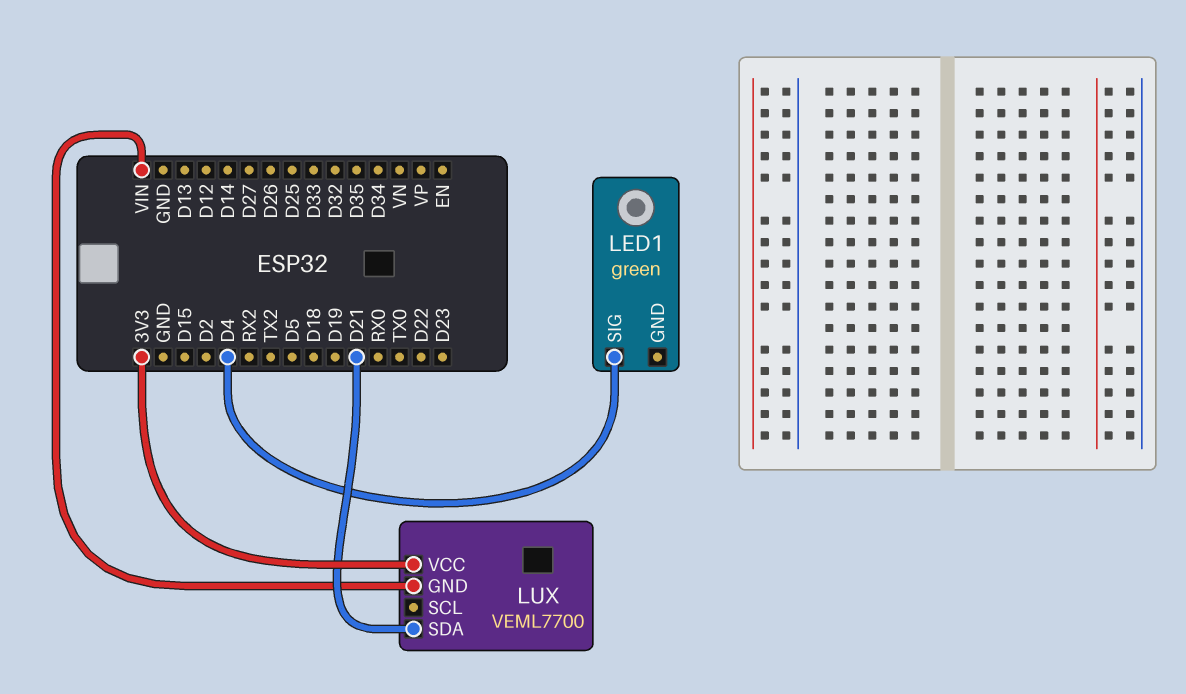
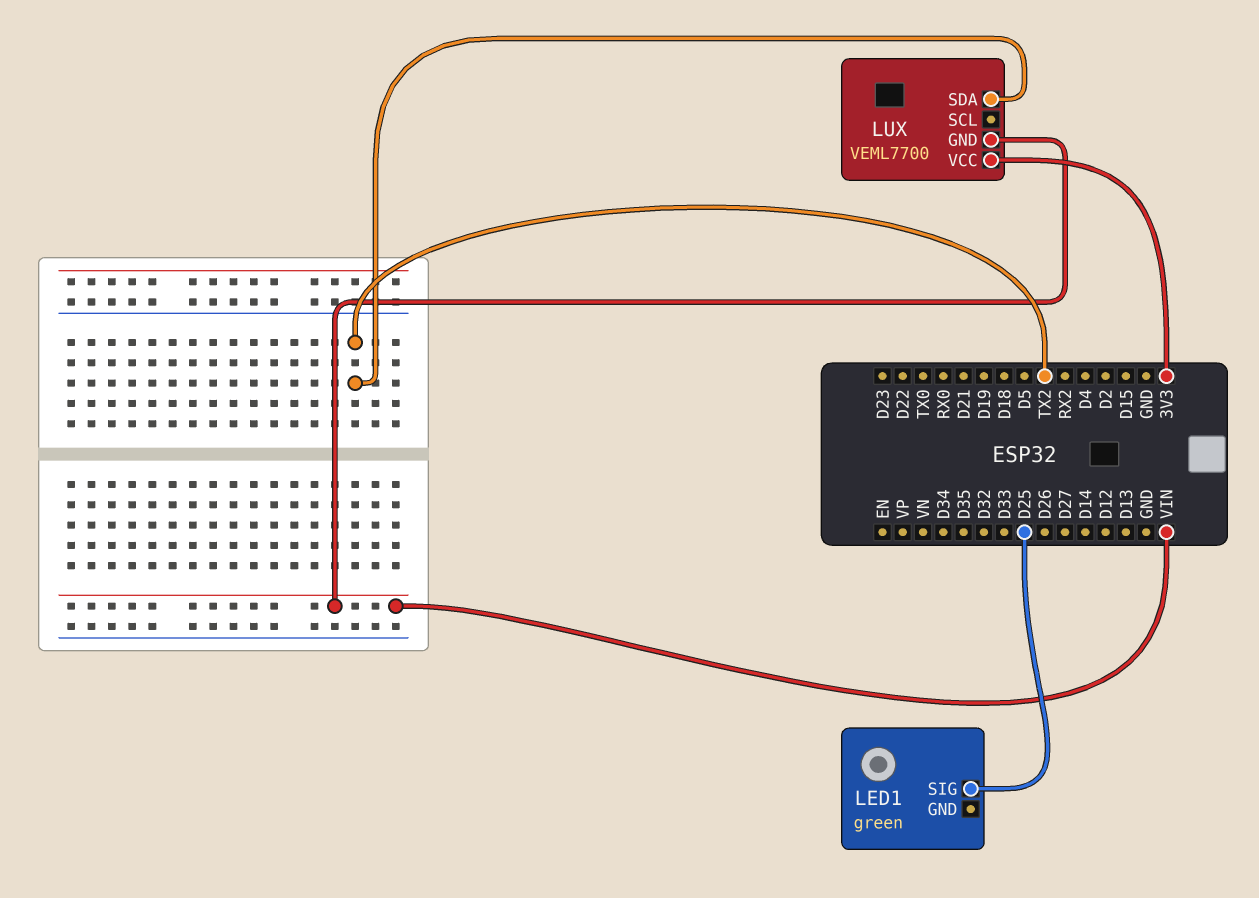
LED1 pin SIG: D4 -> D25
LUX pin SDA: D21 -> TX2

